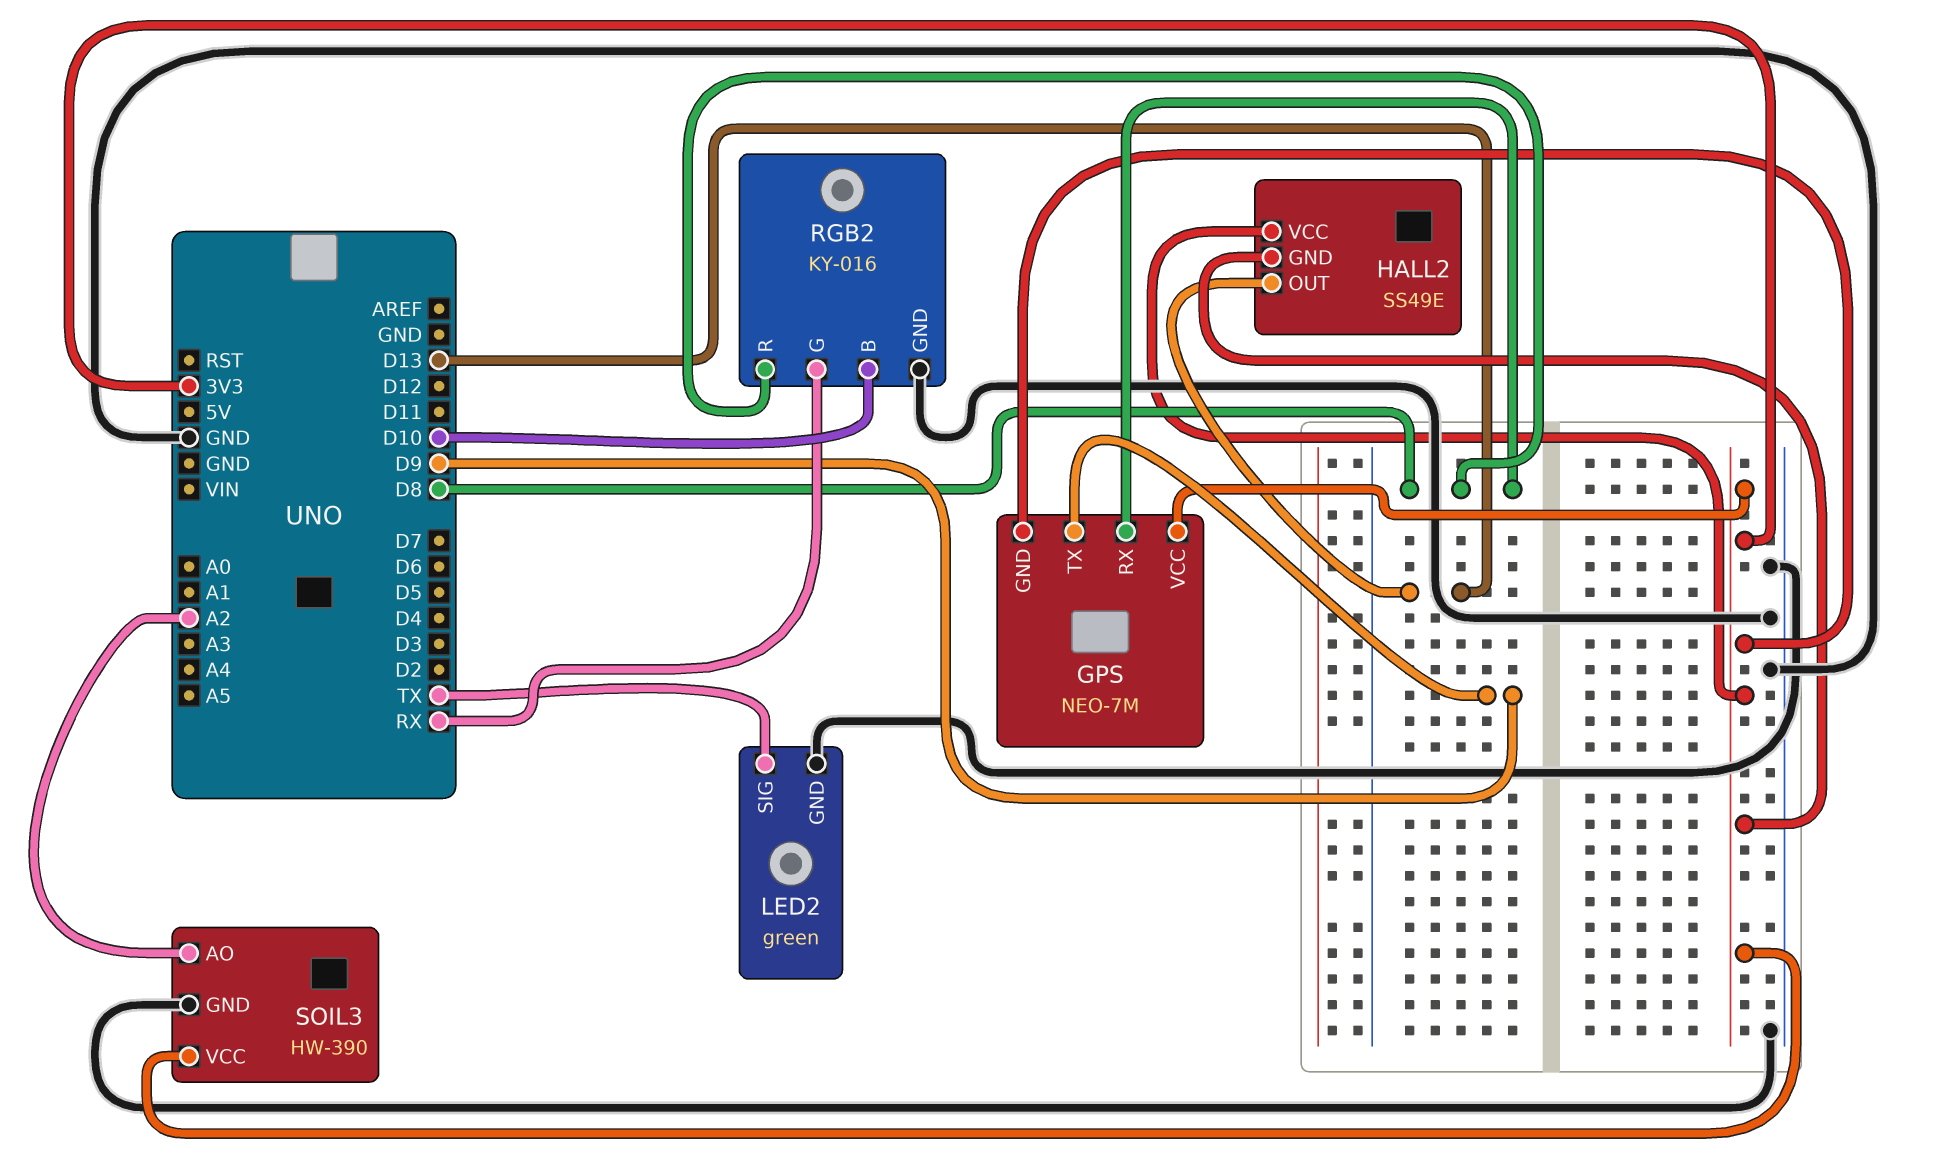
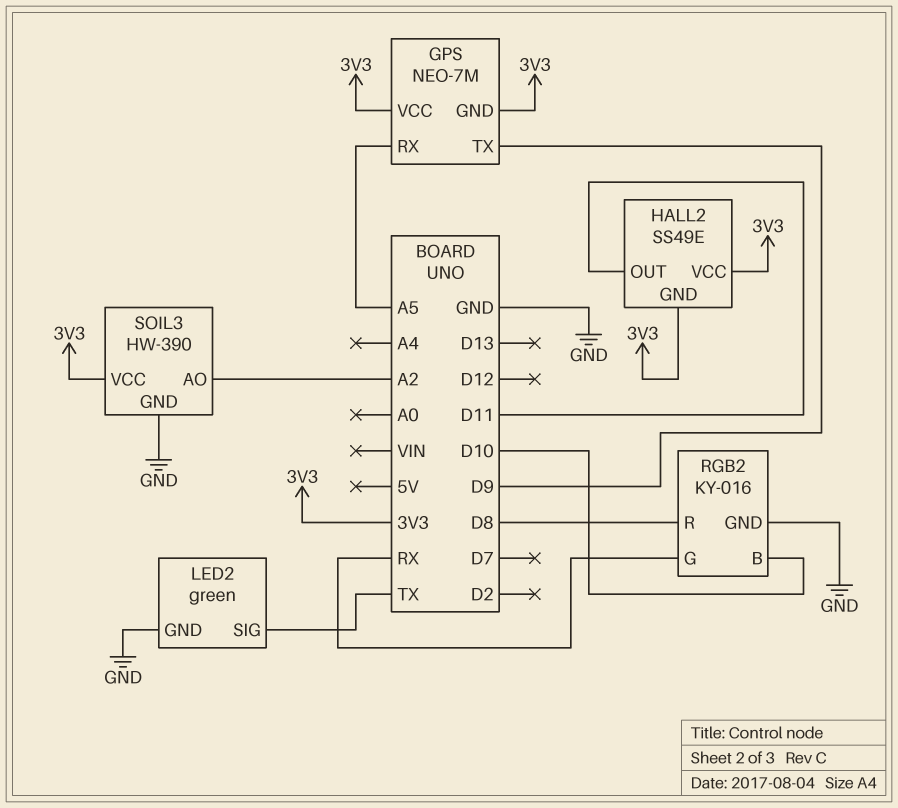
GPS pin RX: D8 -> A5
HALL2 pin OUT: D13 -> D11

